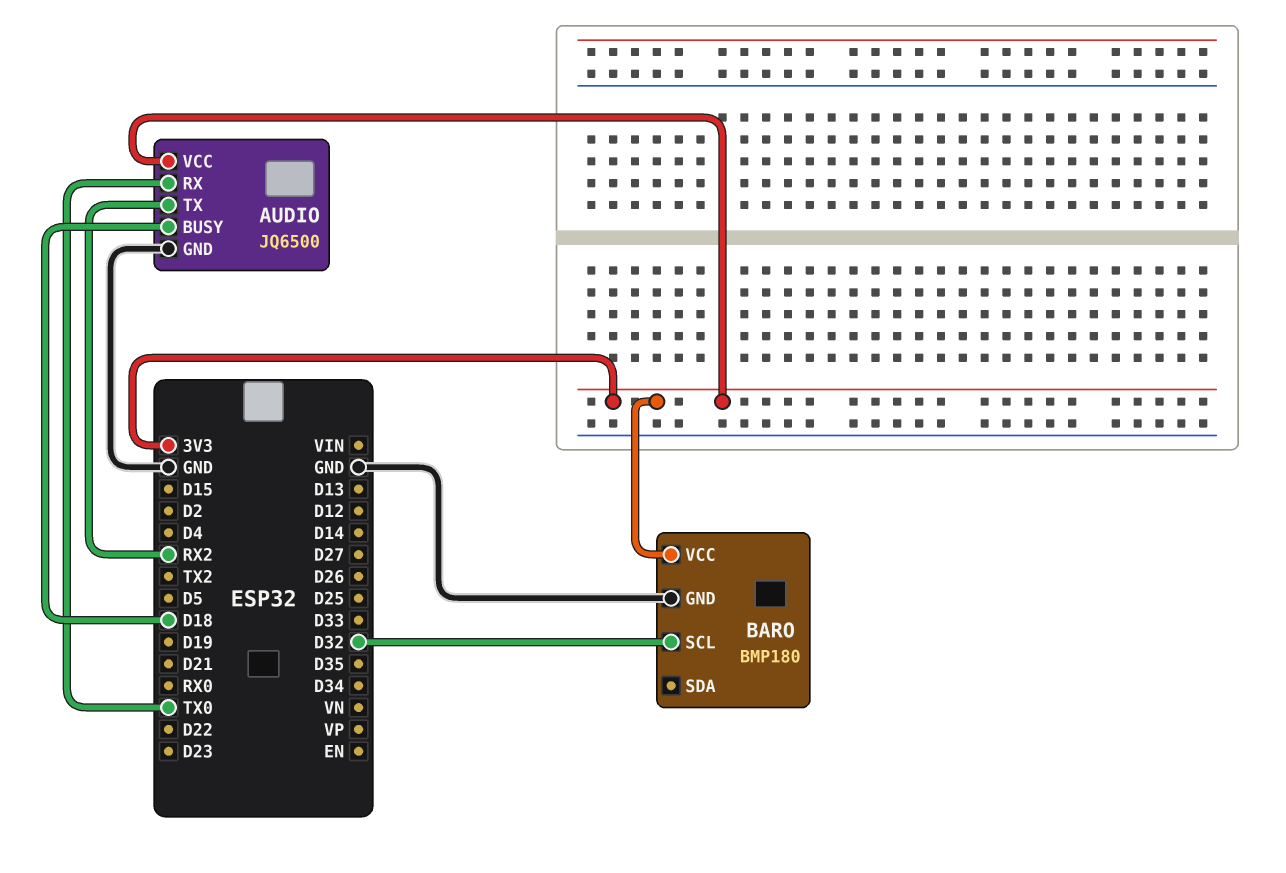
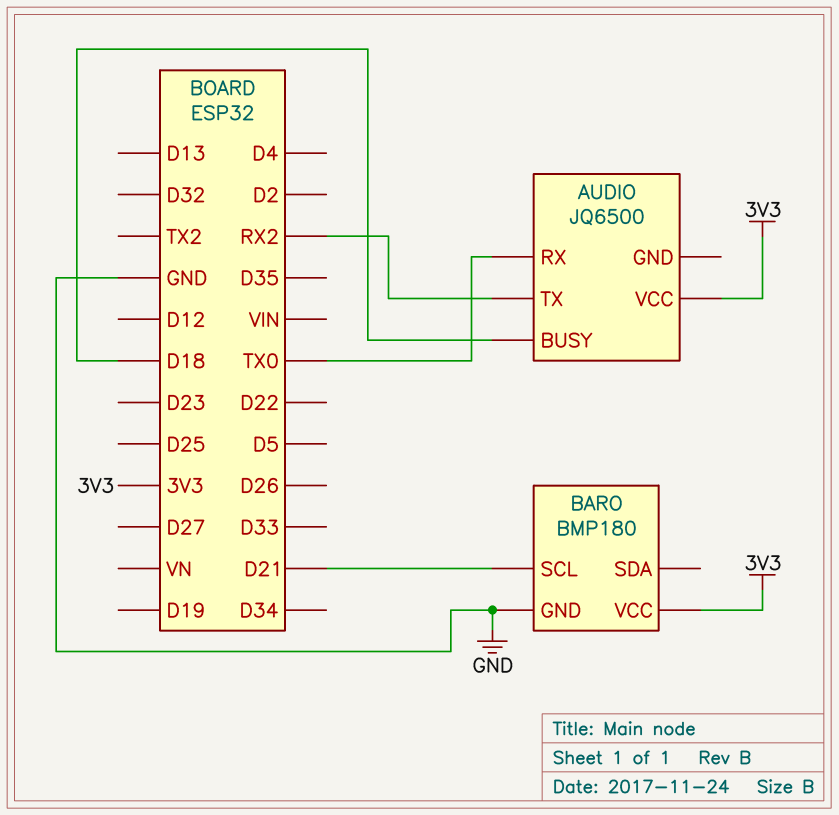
AUDIO pin GND: GND -> none
BARO pin SCL: D32 -> D21

